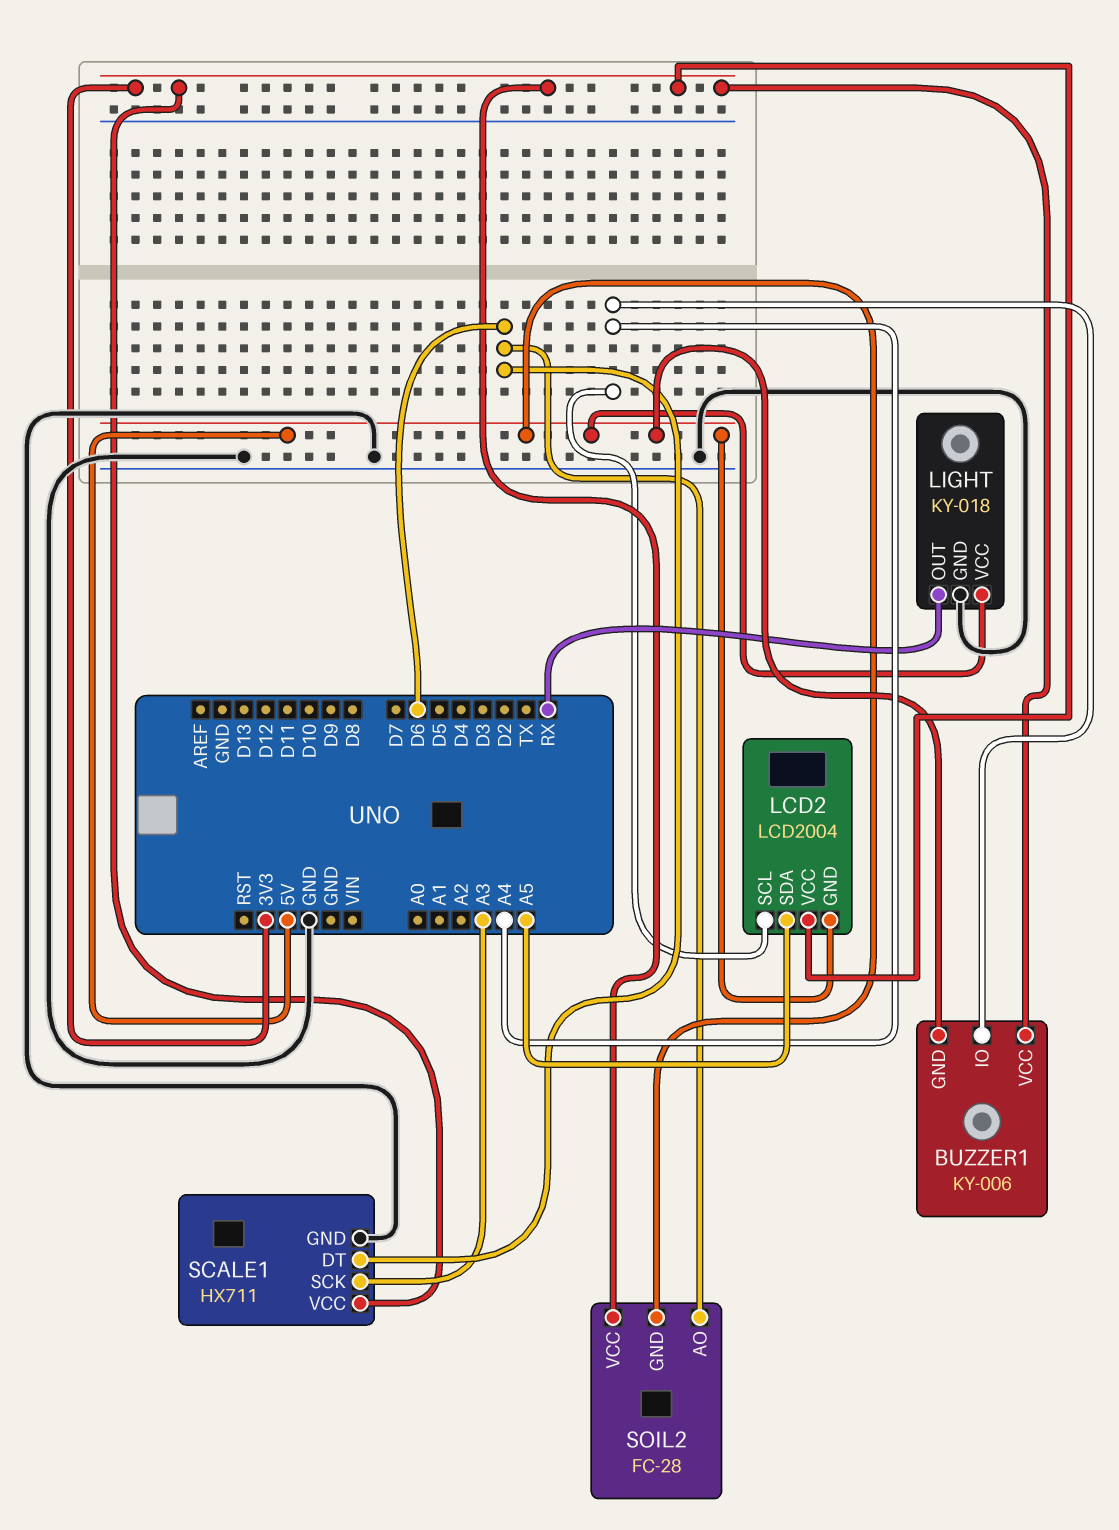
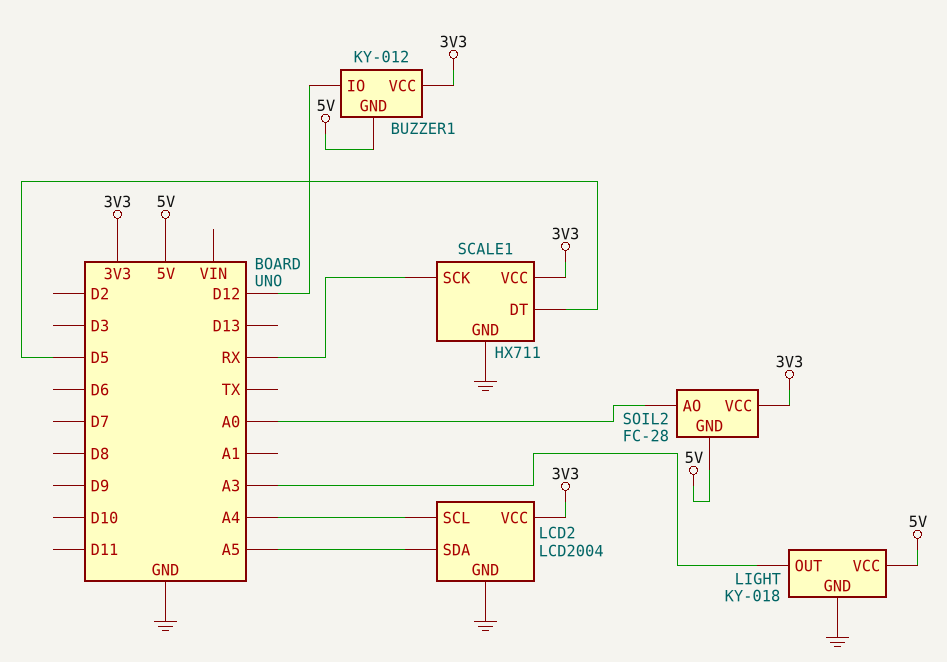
BUZZER1: KY-006 -> KY-012
BUZZER1 pin IO: A4 -> D12
LCD2 pin GND: 5V -> GND
LIGHT pin OUT: RX -> A3
SCALE1 pin DT: D6 -> D5
SCALE1 pin SCK: A3 -> RX
SOIL2 pin AO: D6 -> A0

